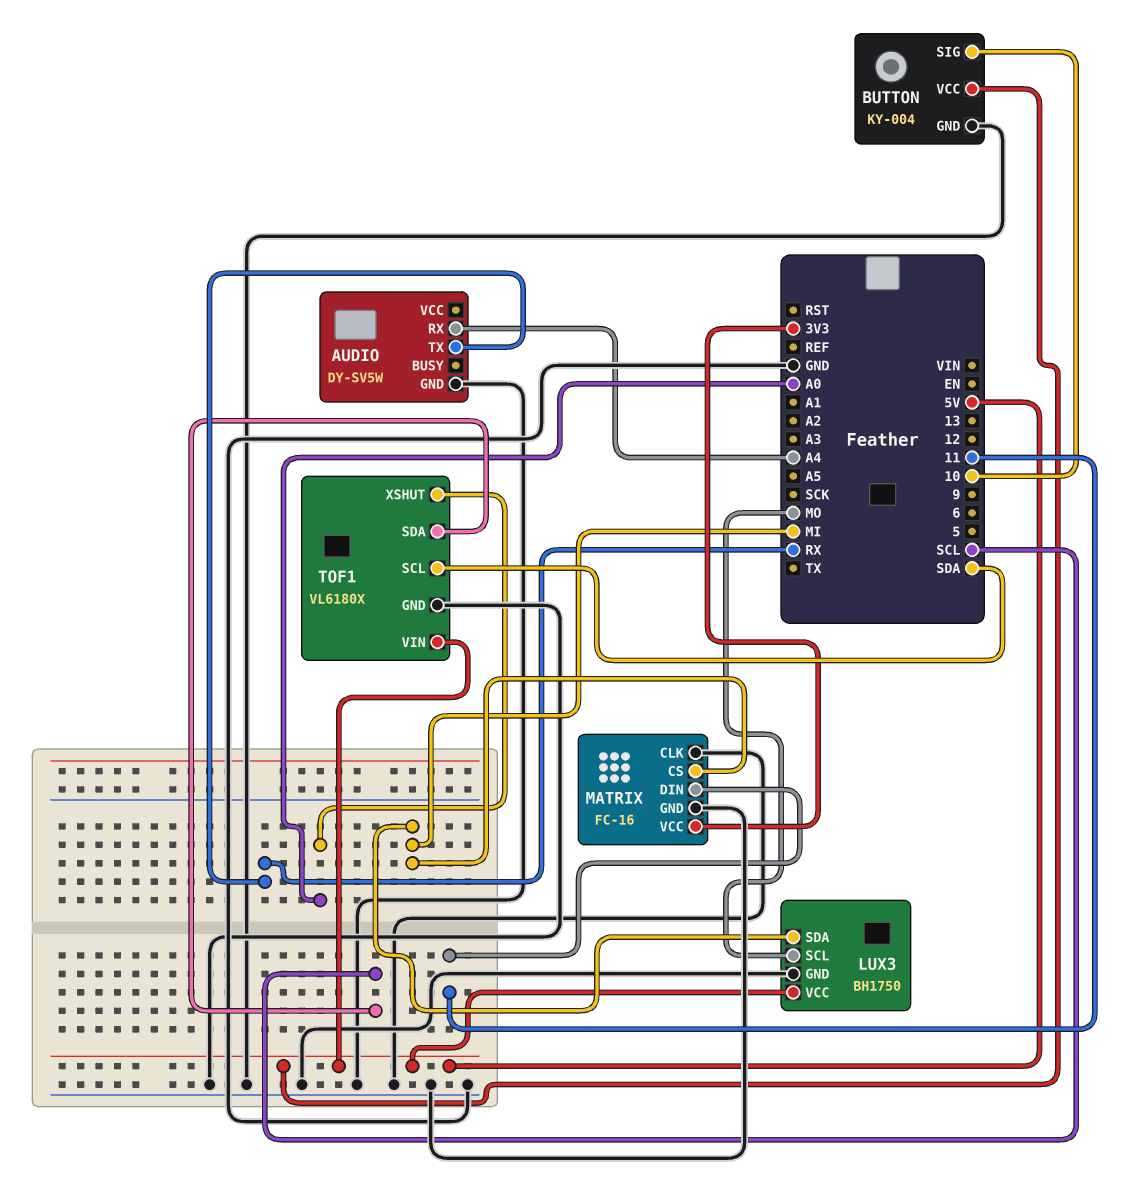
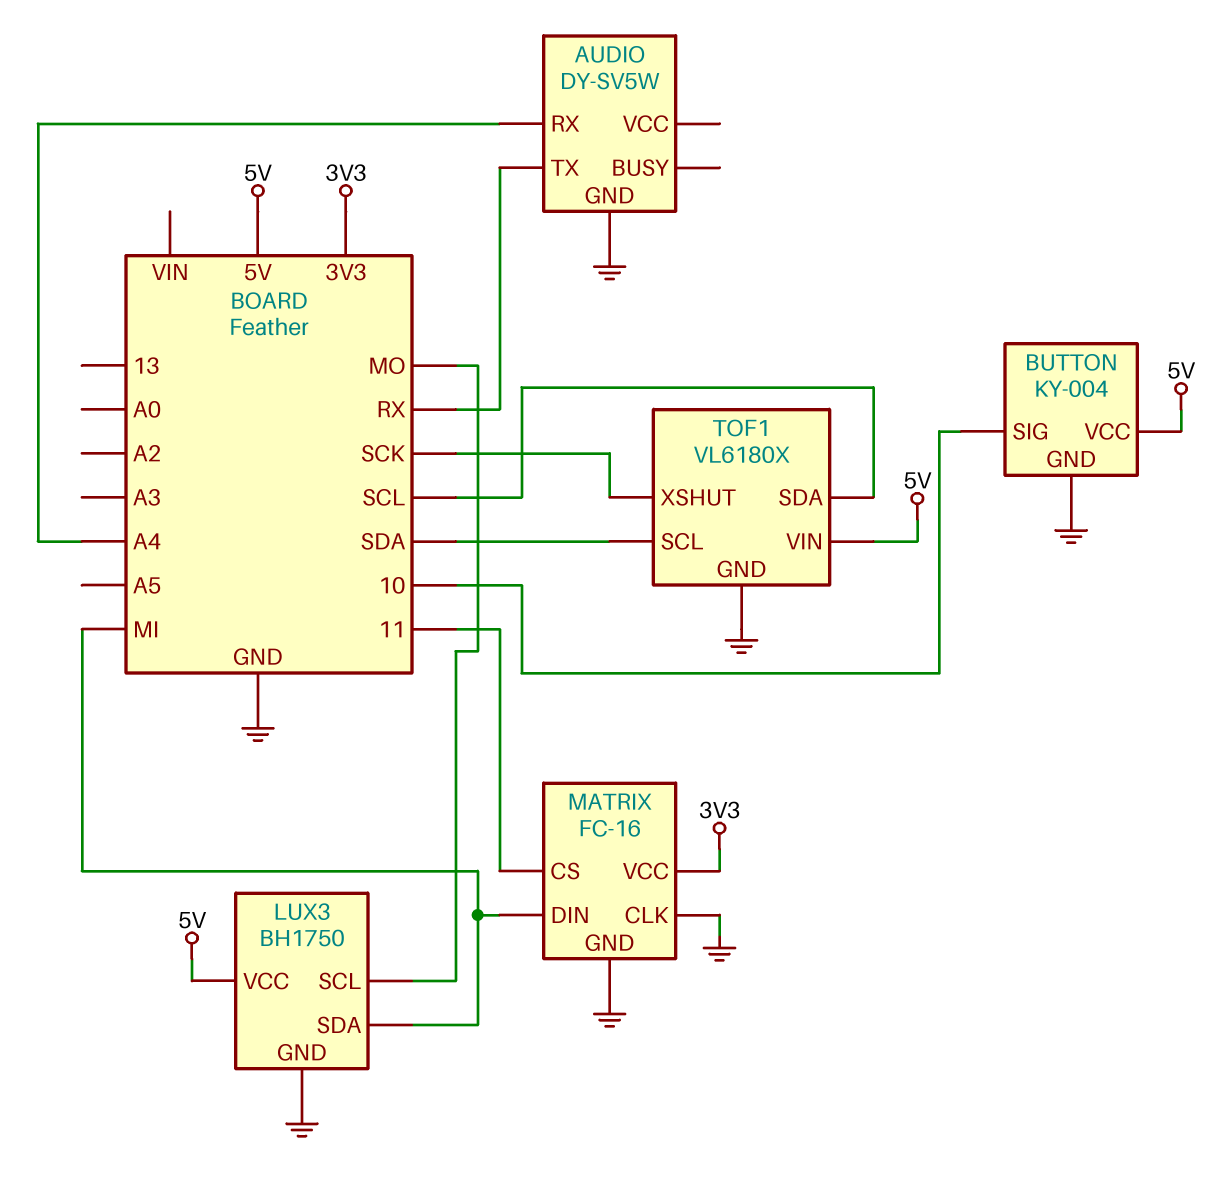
MATRIX pin CS: MI -> 11
MATRIX pin DIN: 11 -> MI
TOF1 pin XSHUT: A0 -> SCK

